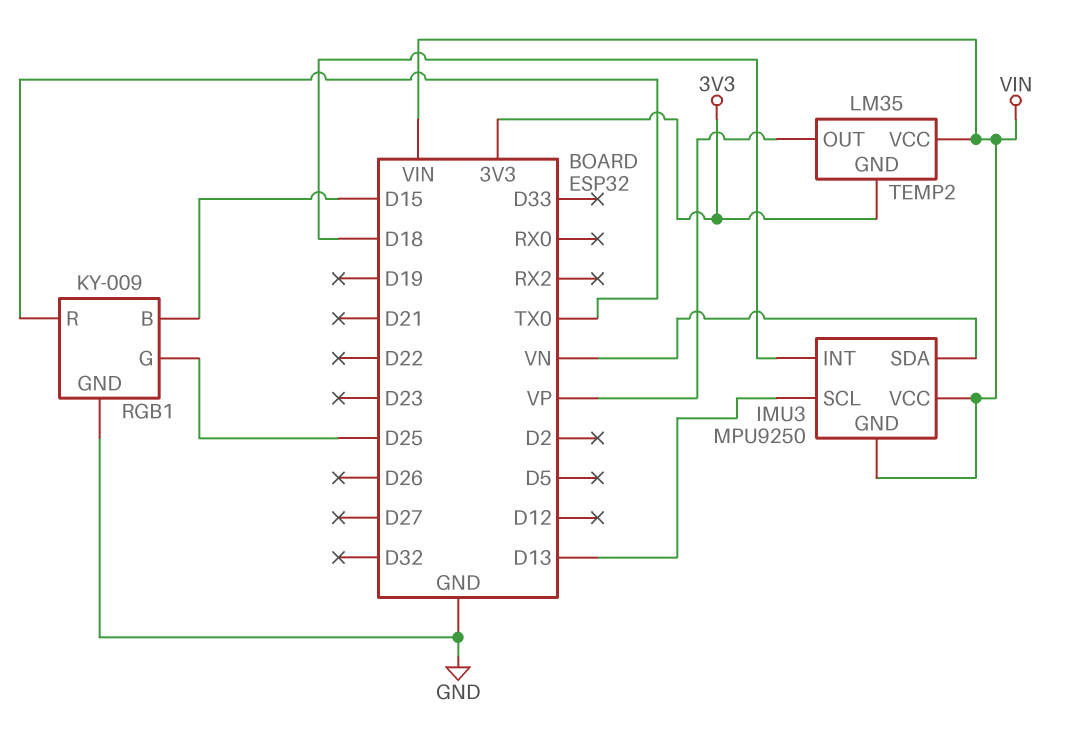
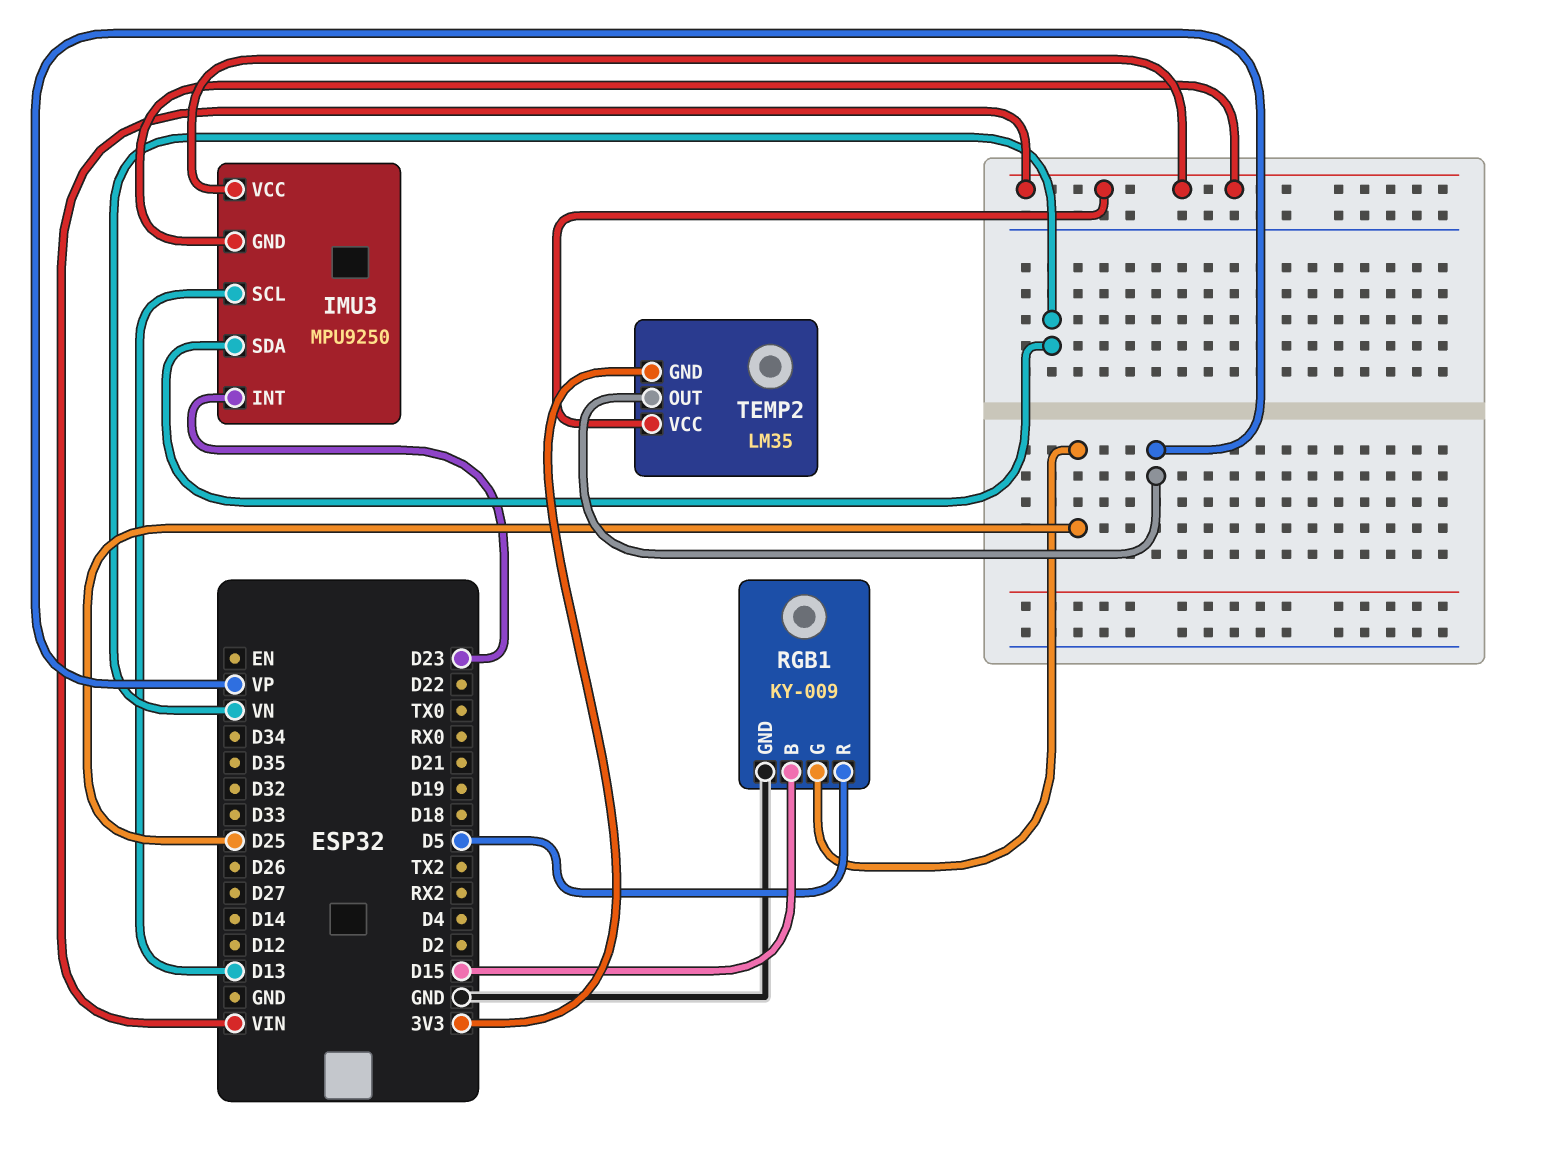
IMU3 pin INT: D18 -> D23
RGB1 pin R: TX0 -> D5

